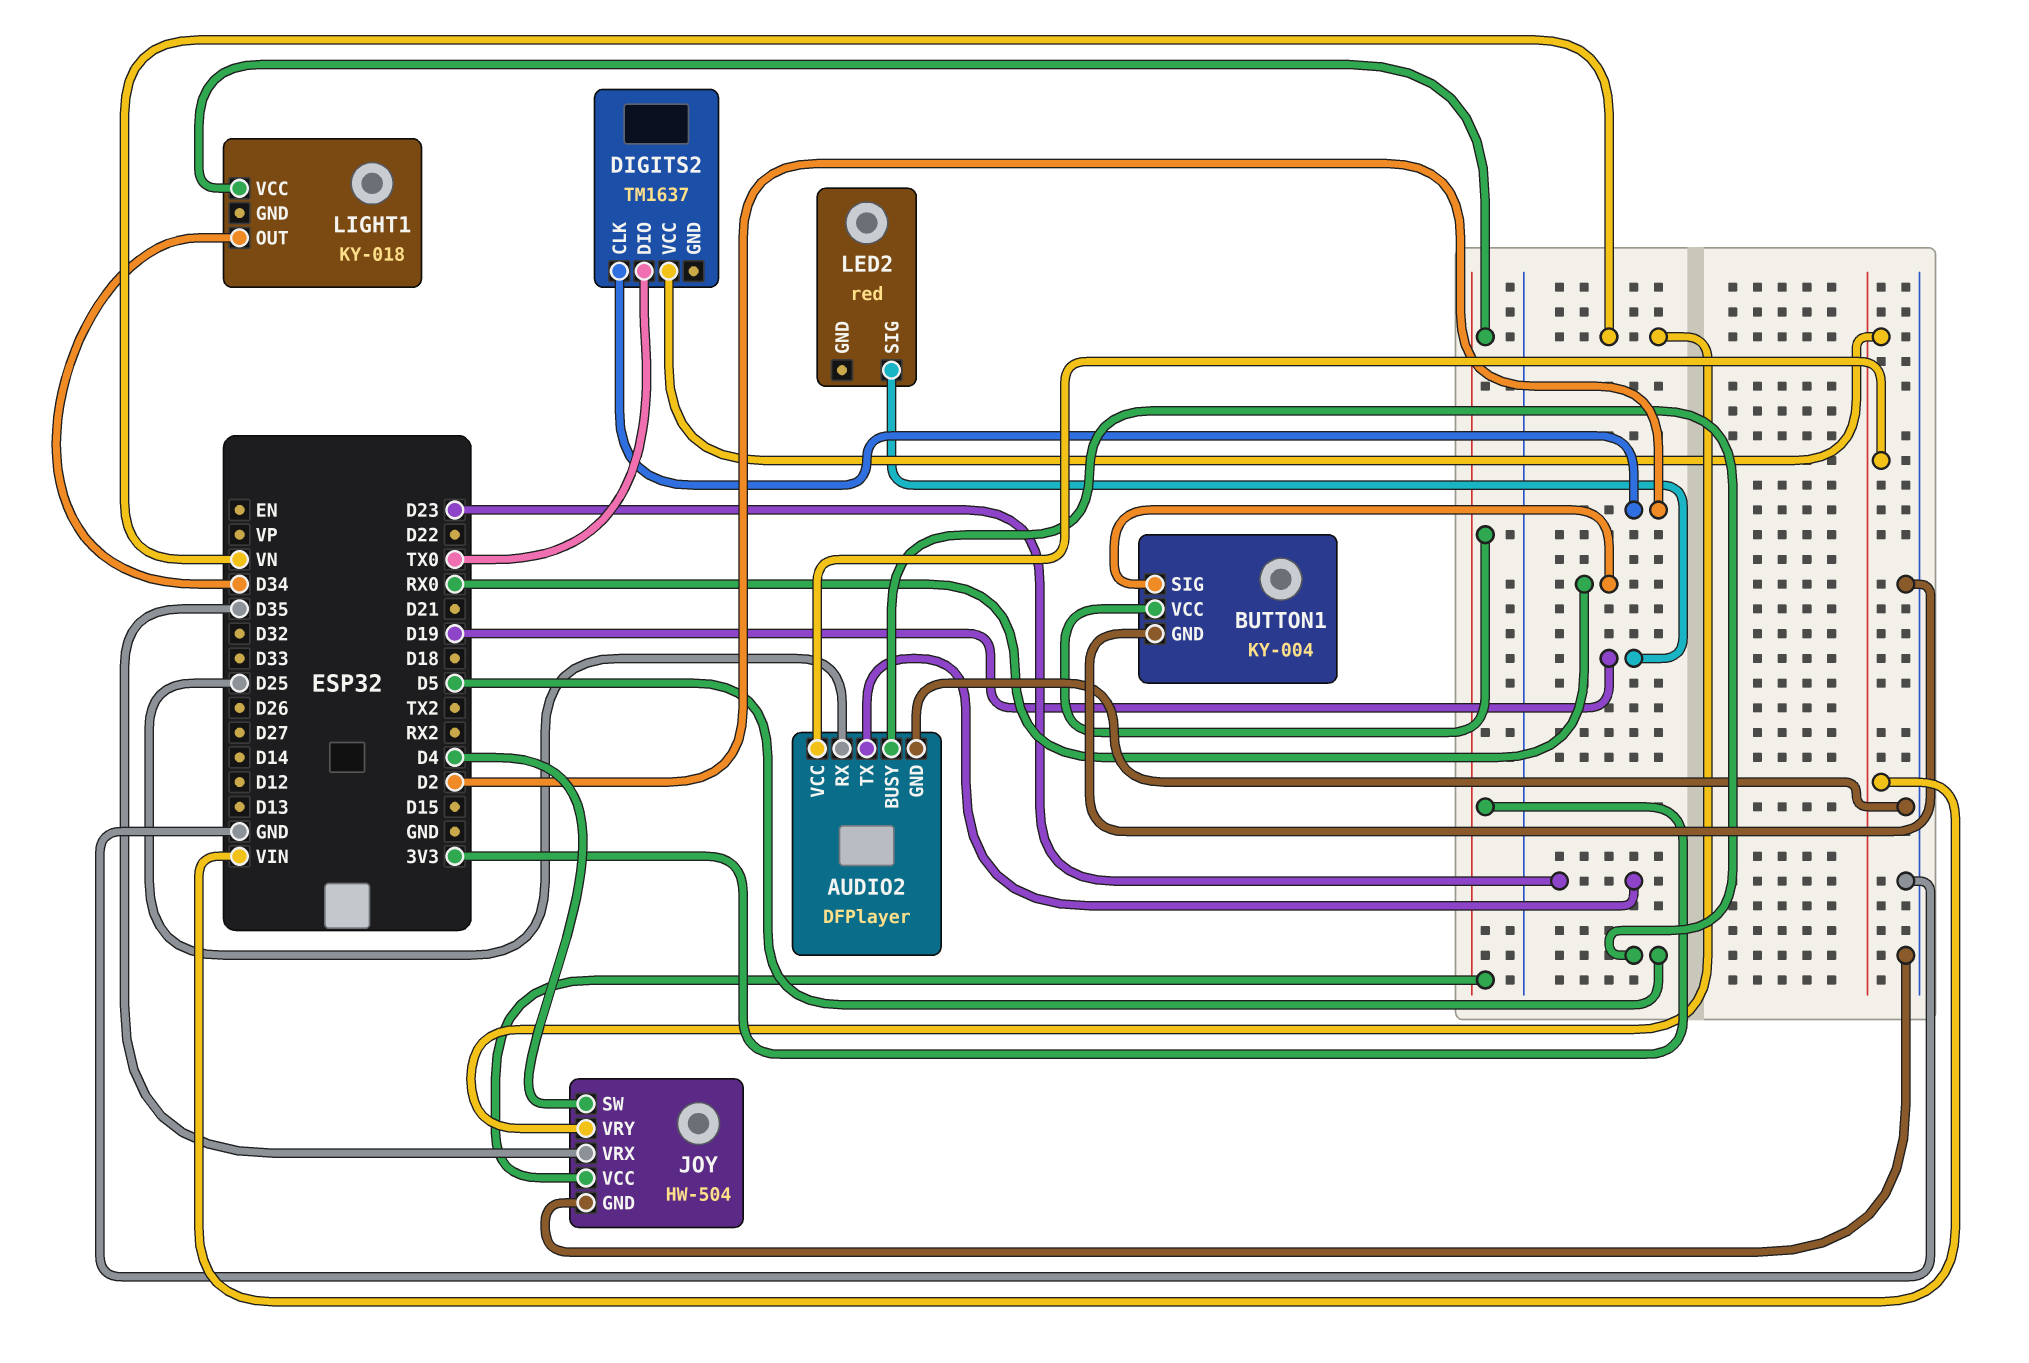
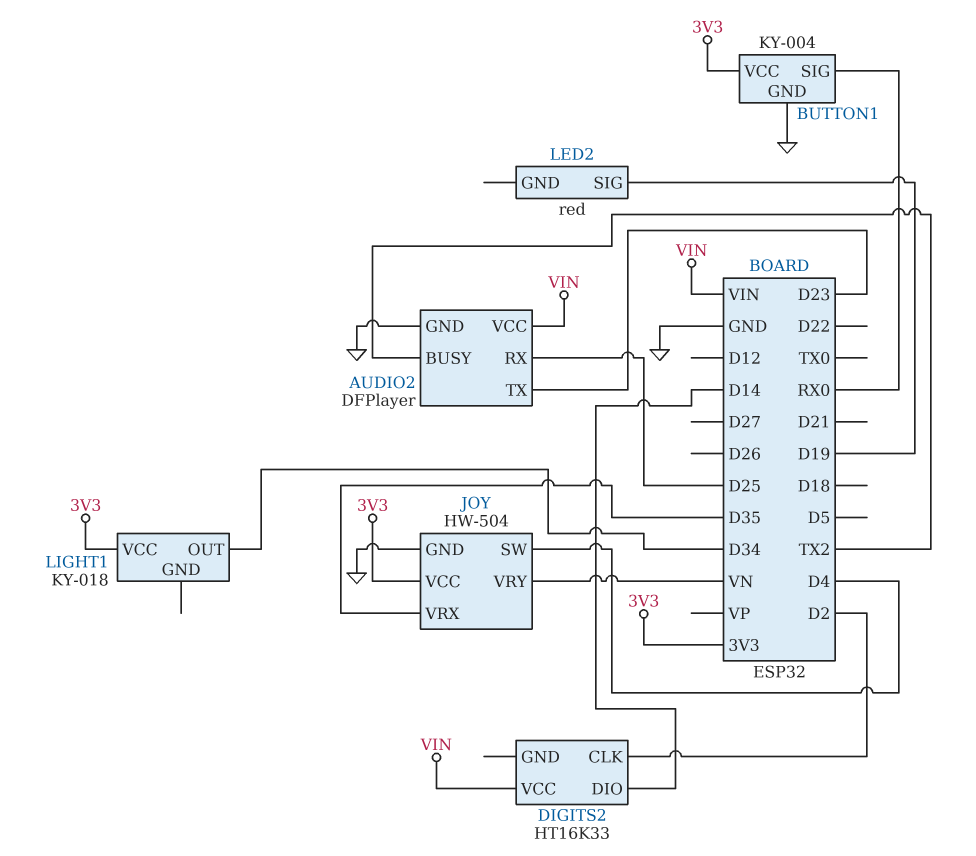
AUDIO2 pin BUSY: D5 -> TX2
DIGITS2: TM1637 -> HT16K33
DIGITS2 pin DIO: TX0 -> D14

